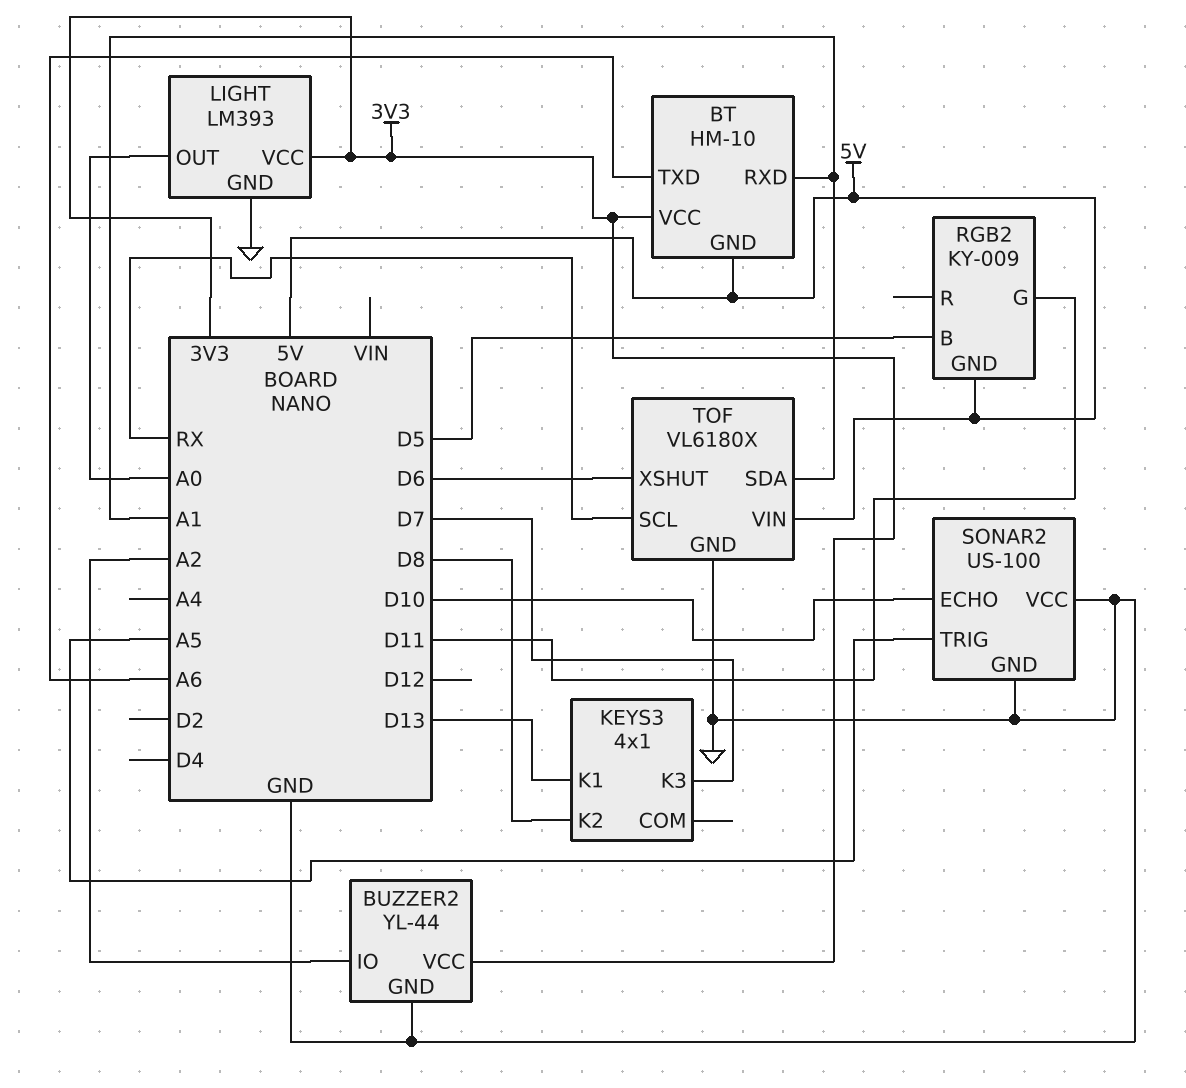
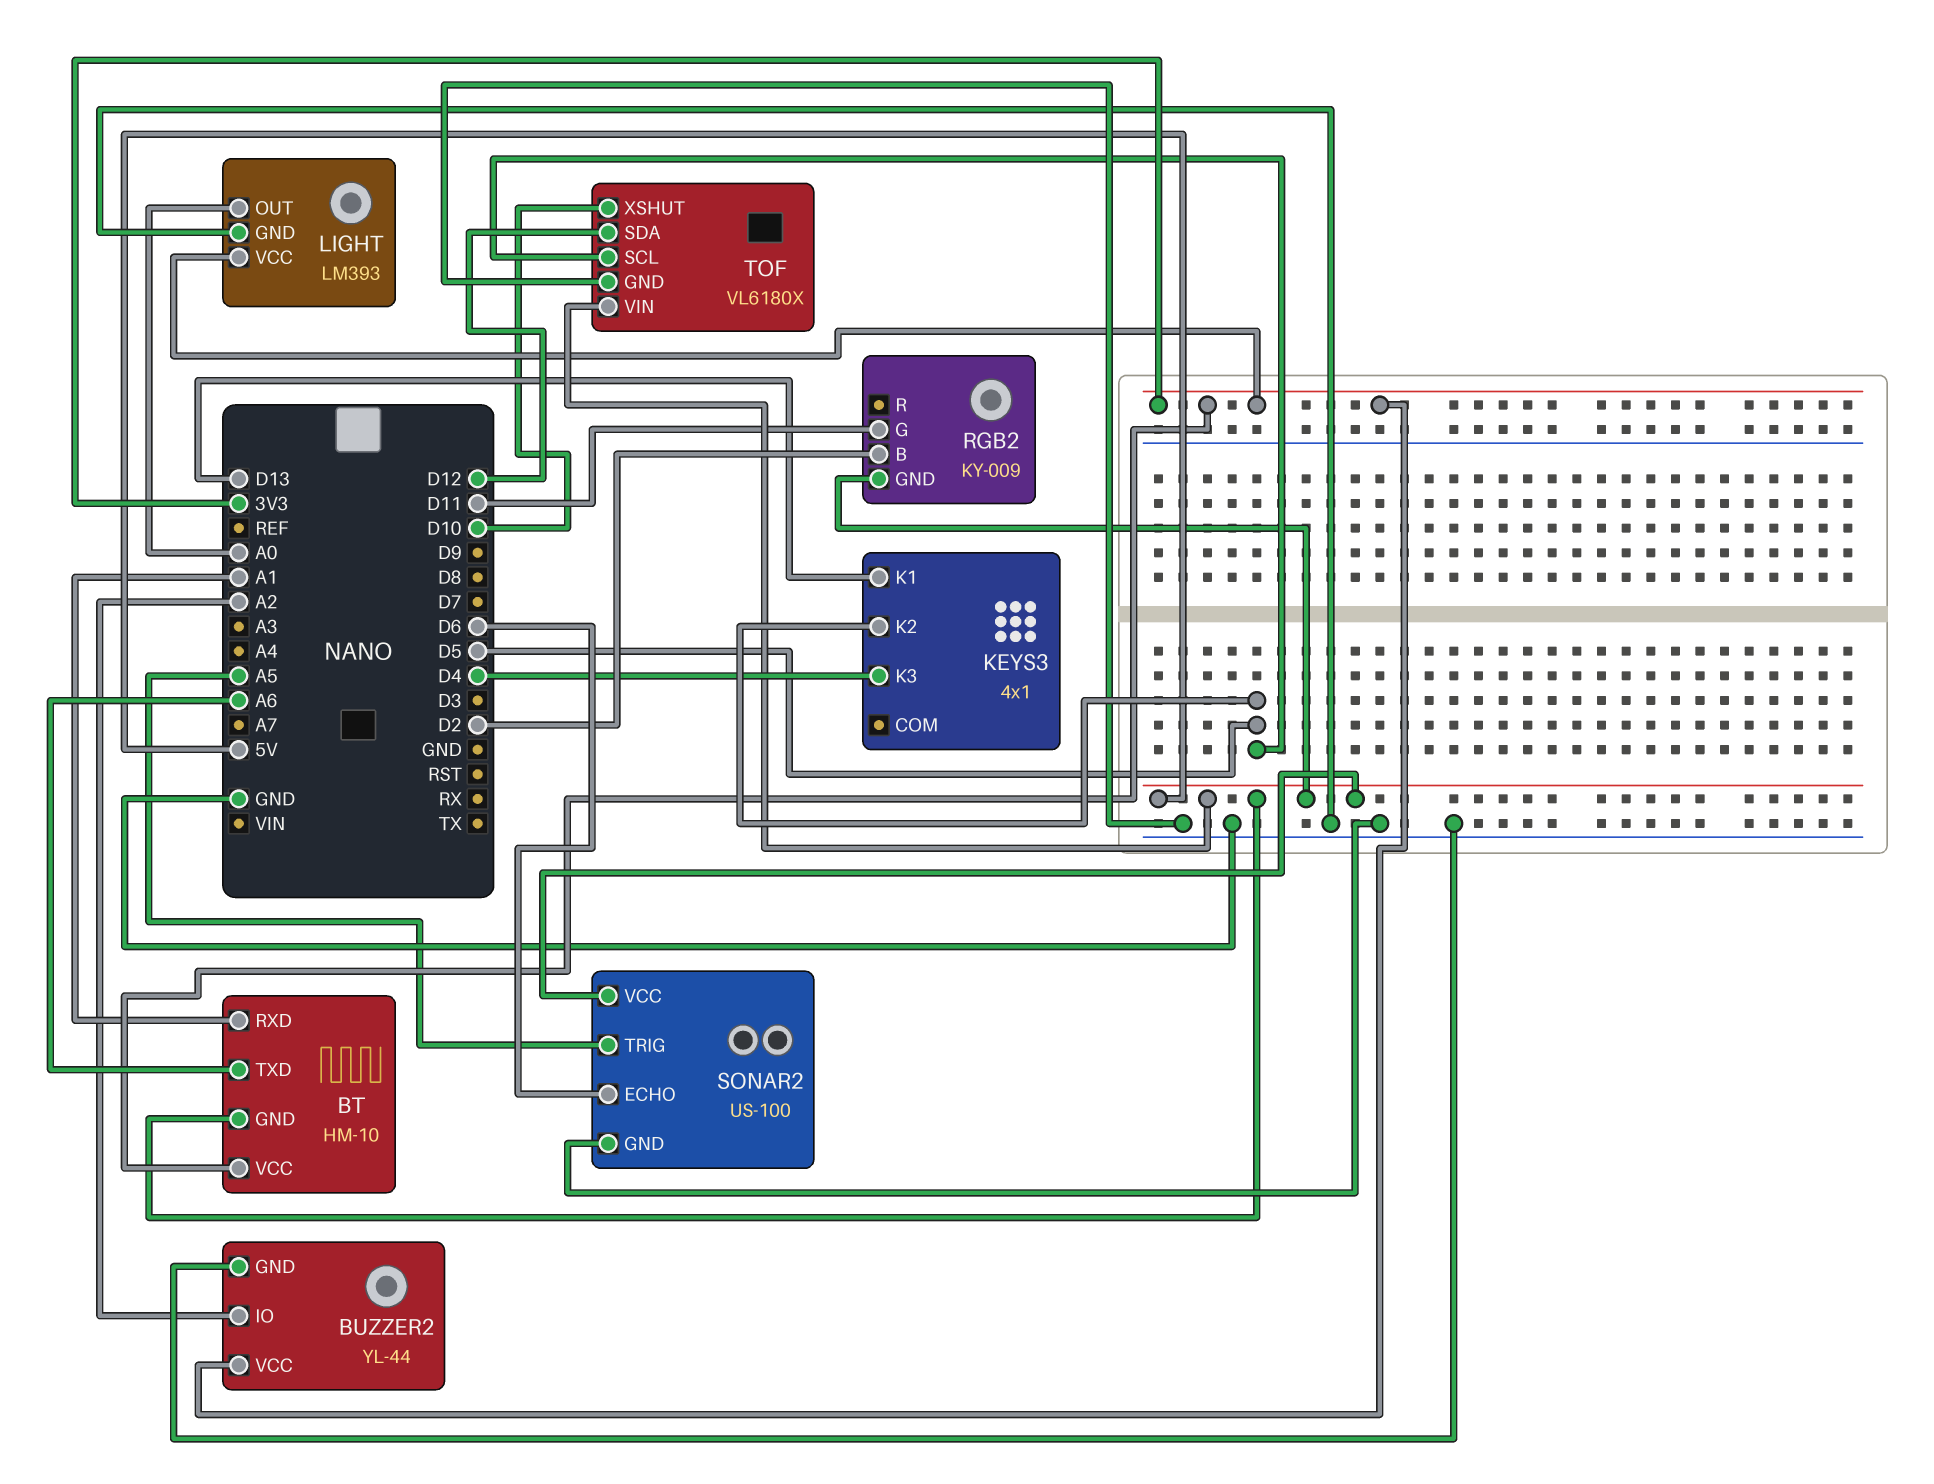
KEYS3 pin K2: D8 -> D5
KEYS3 pin K3: D7 -> D4
RGB2 pin B: D5 -> D2
SONAR2 pin ECHO: D10 -> D6
SONAR2 pin VCC: GND -> 5V
TOF pin SCL: RX -> D5
TOF pin SDA: A1 -> D12
TOF pin XSHUT: D6 -> D10

